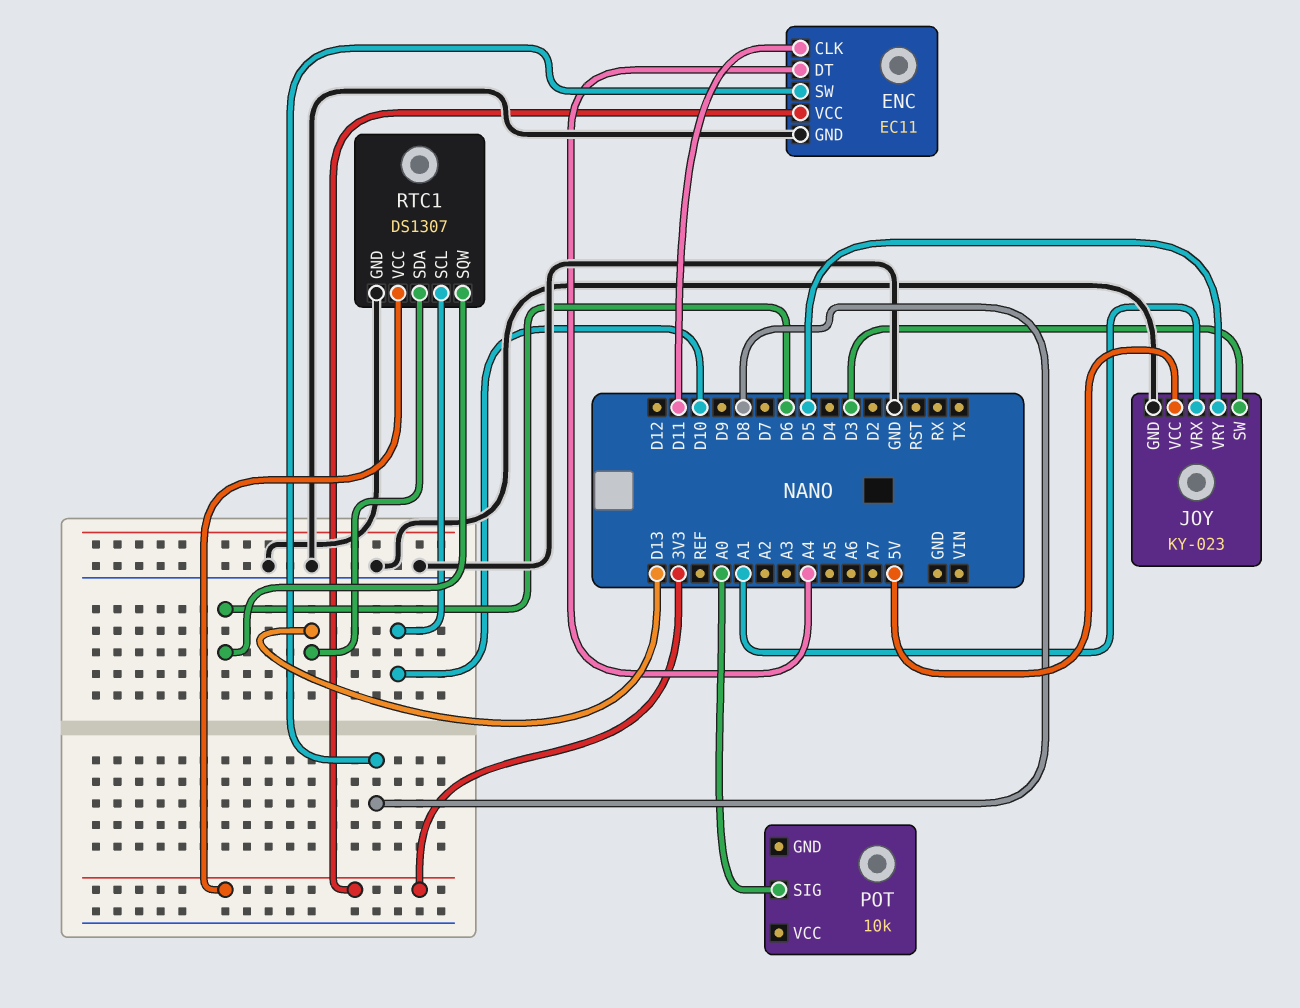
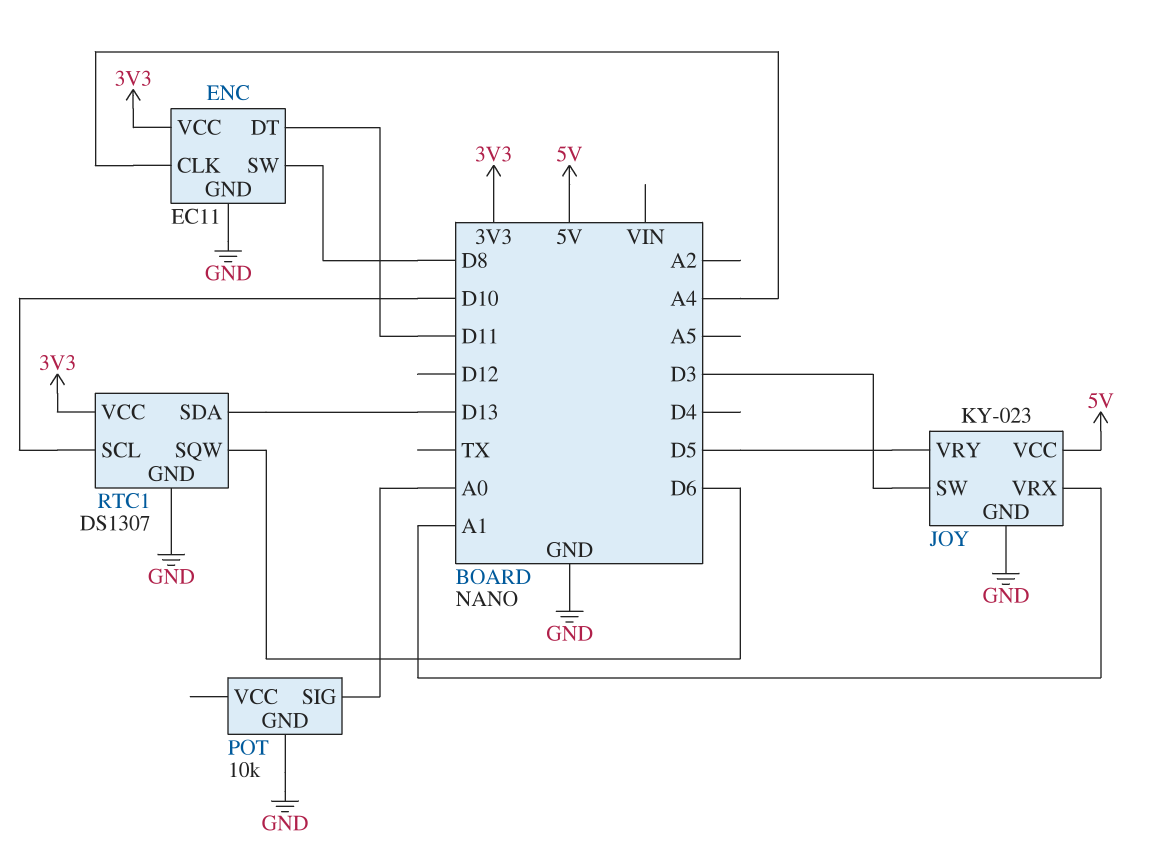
ENC pin CLK: D11 -> A4
ENC pin DT: A4 -> D11
POT pin GND: none -> GND

